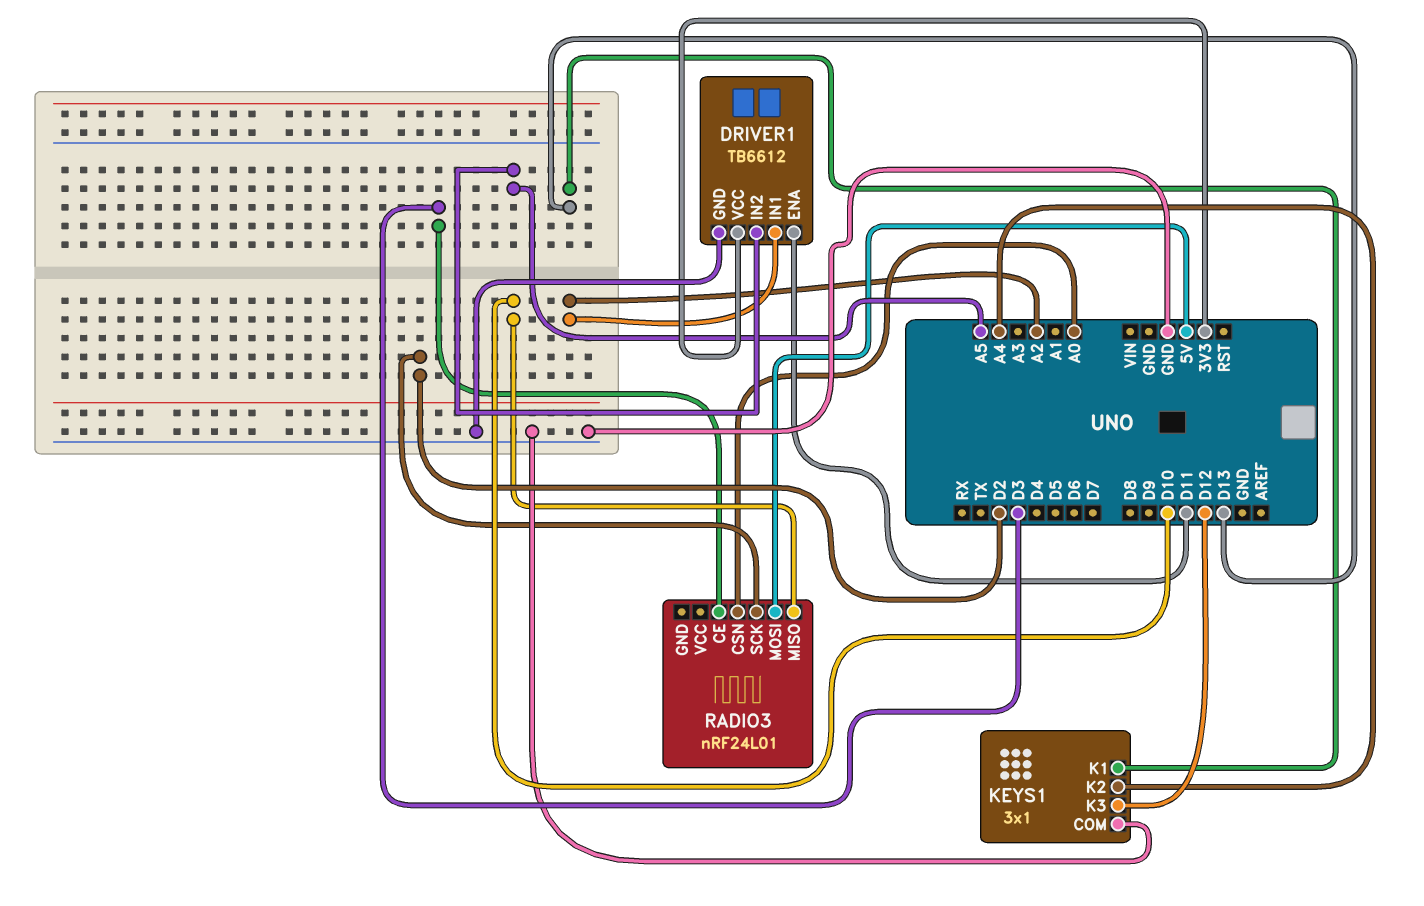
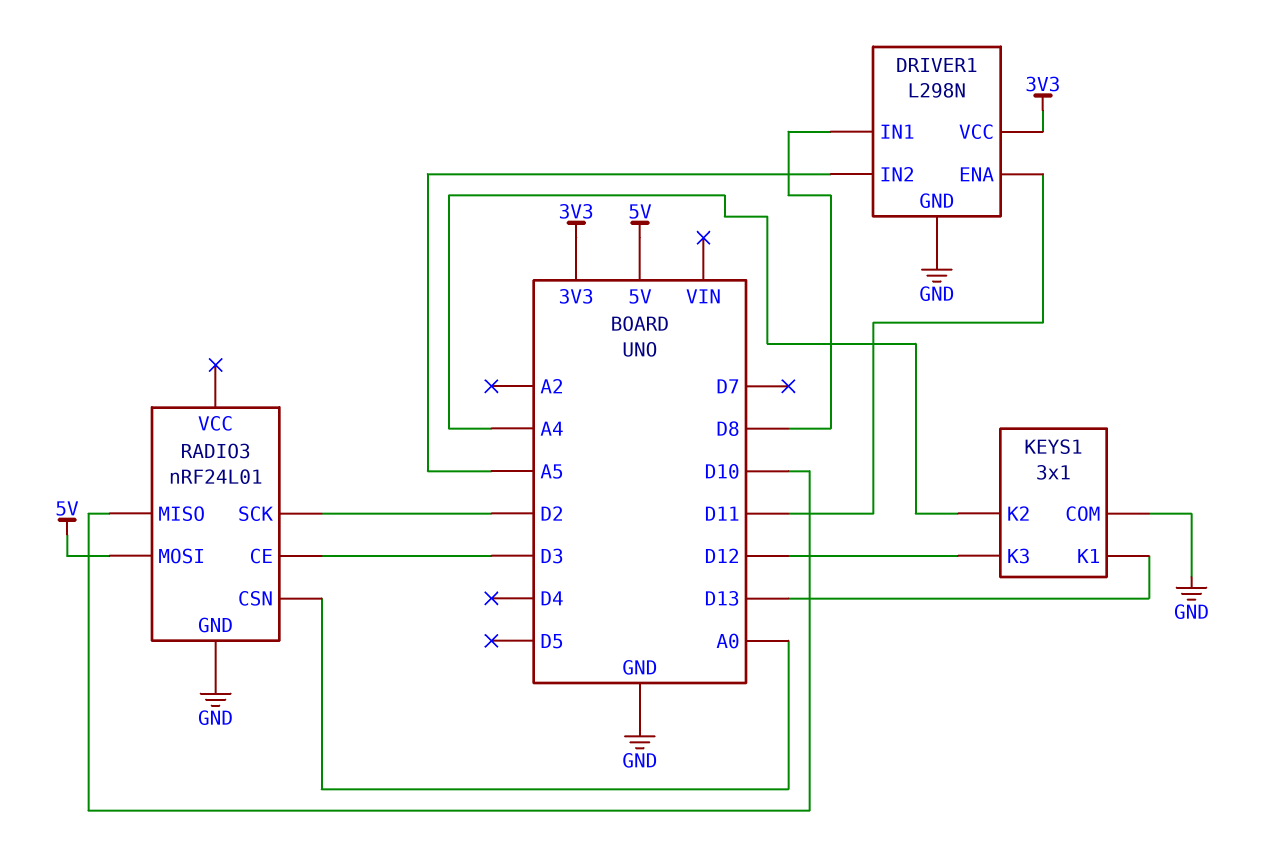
DRIVER1: TB6612 -> L298N
DRIVER1 pin IN1: A2 -> D8
RADIO3 pin GND: none -> GND

